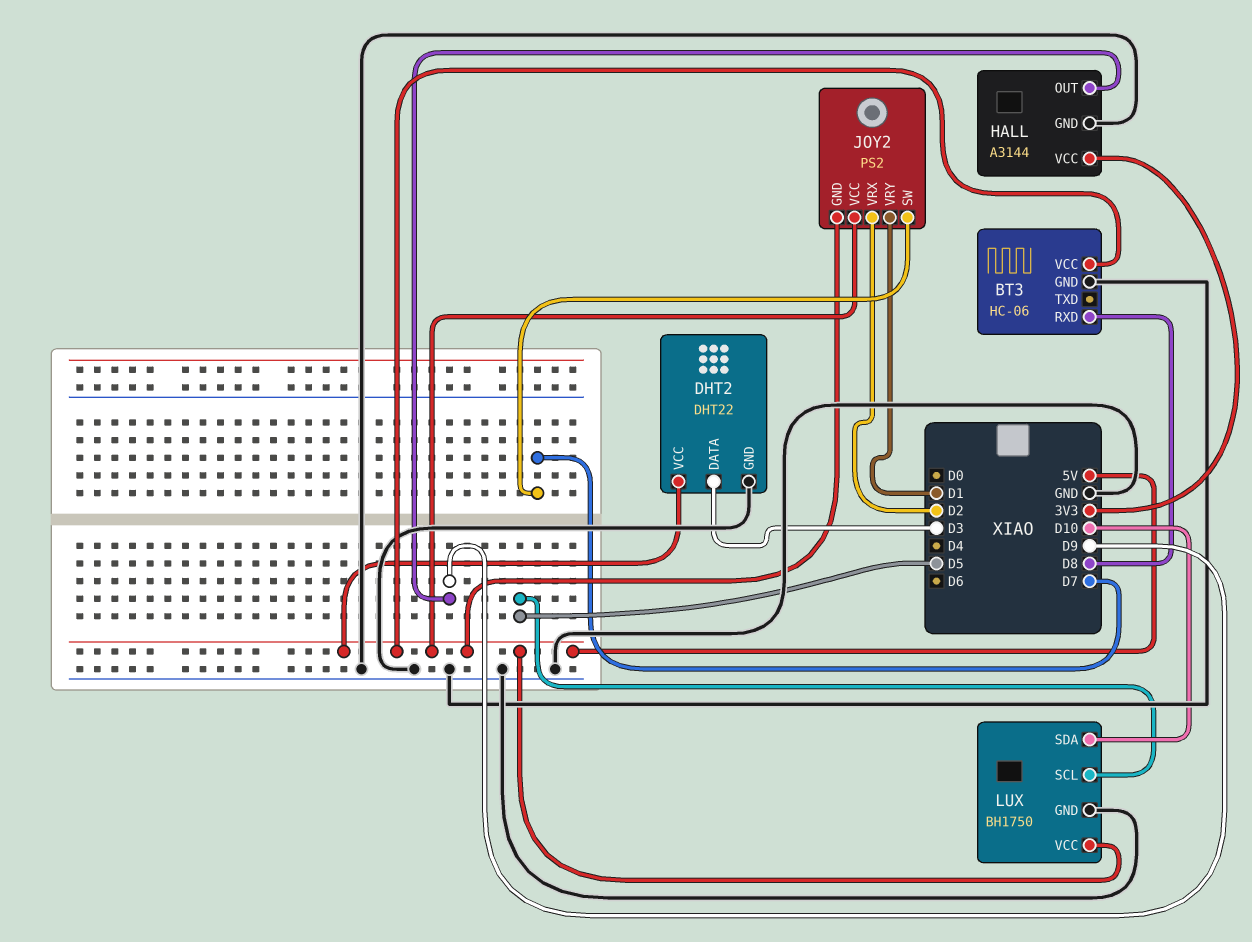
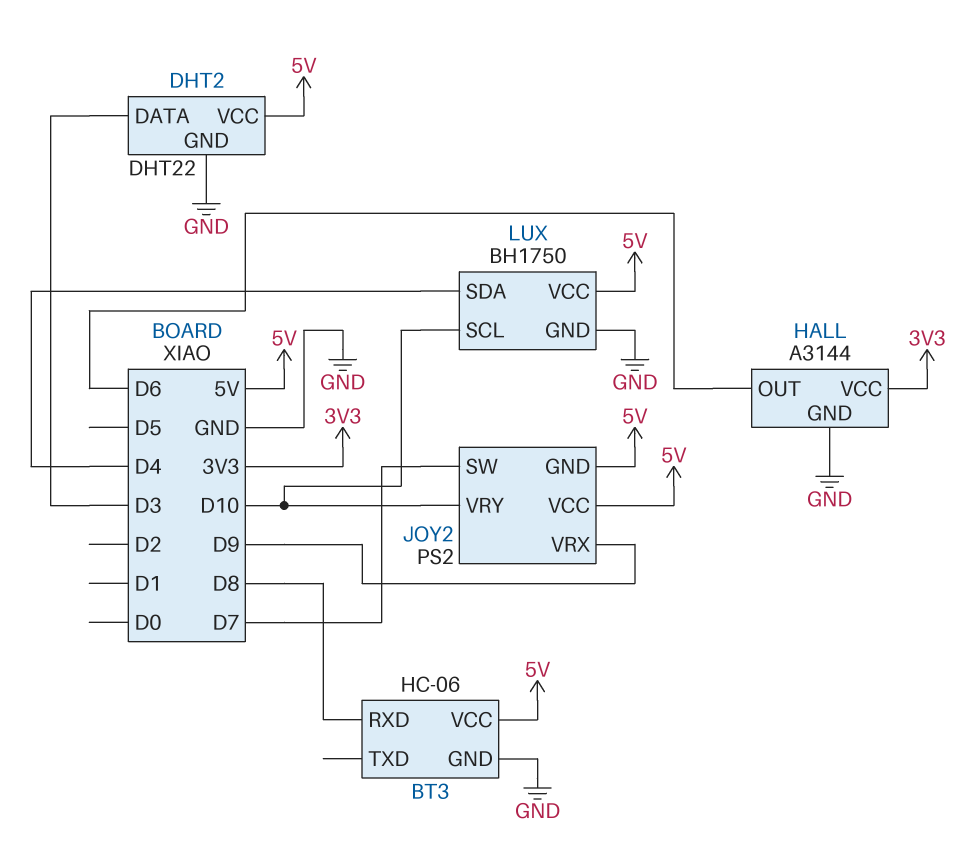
HALL pin OUT: D9 -> D6
JOY2 pin VRX: D2 -> D9
JOY2 pin VRY: D1 -> D10
LUX pin SCL: D5 -> D10
LUX pin SDA: D10 -> D4

